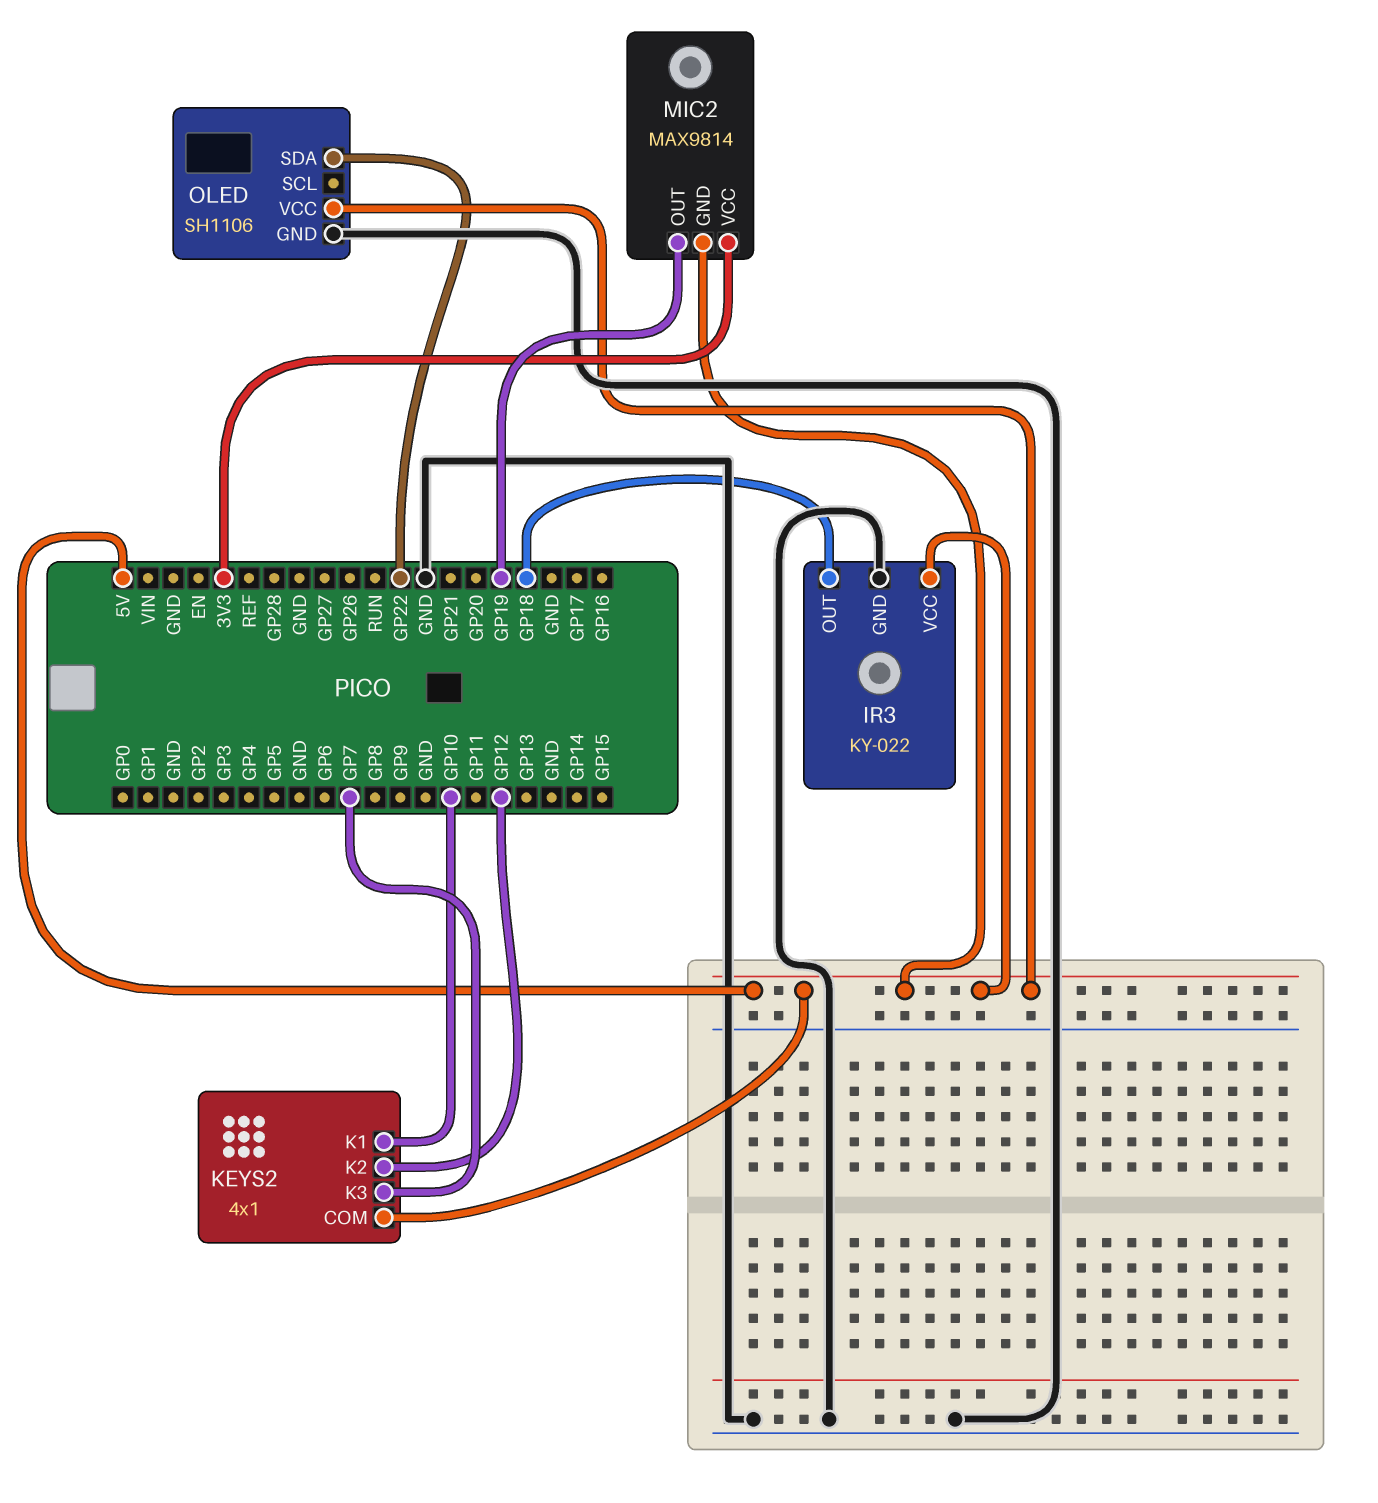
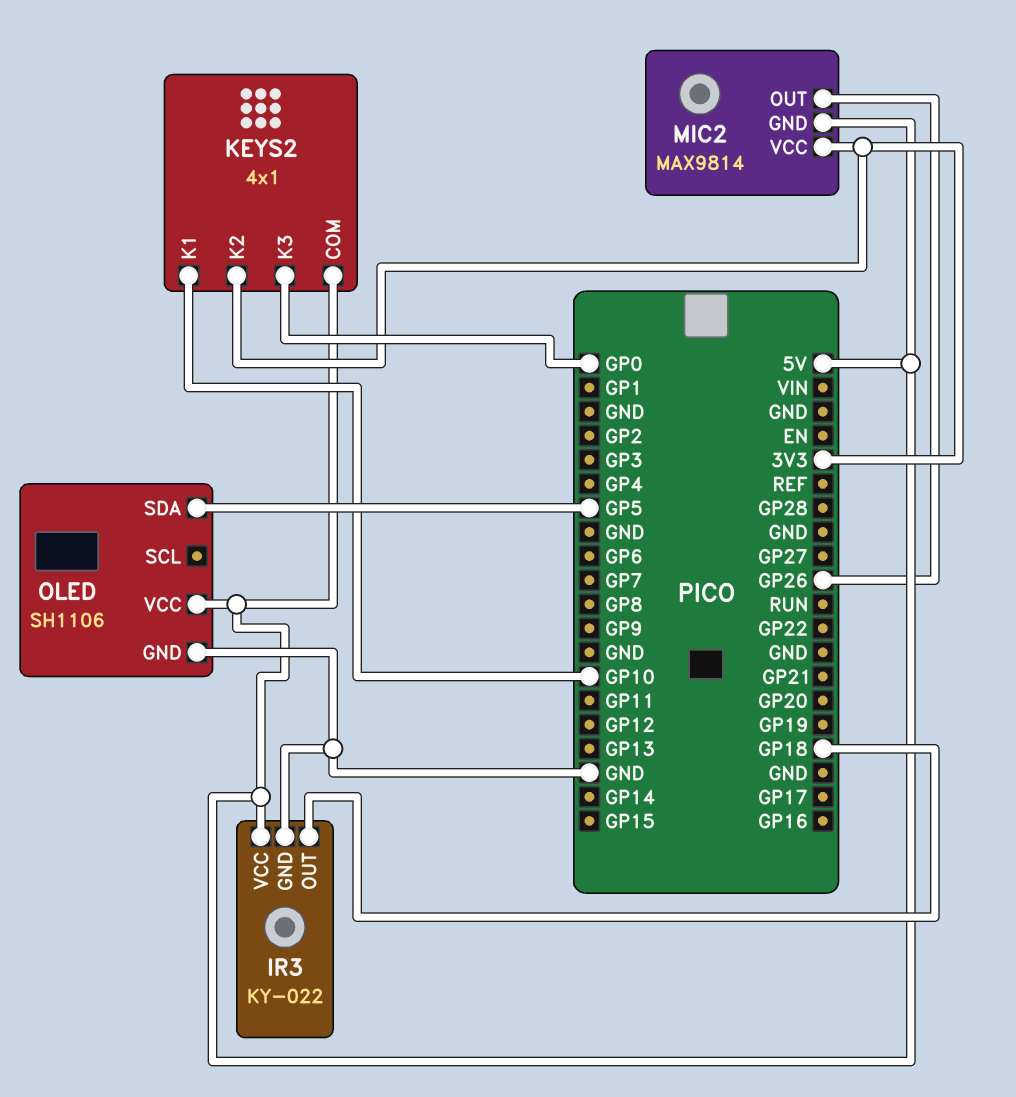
KEYS2 pin K2: GP12 -> 3V3
KEYS2 pin K3: GP7 -> GP0
MIC2 pin OUT: GP19 -> GP26
OLED pin SDA: GP22 -> GP5

